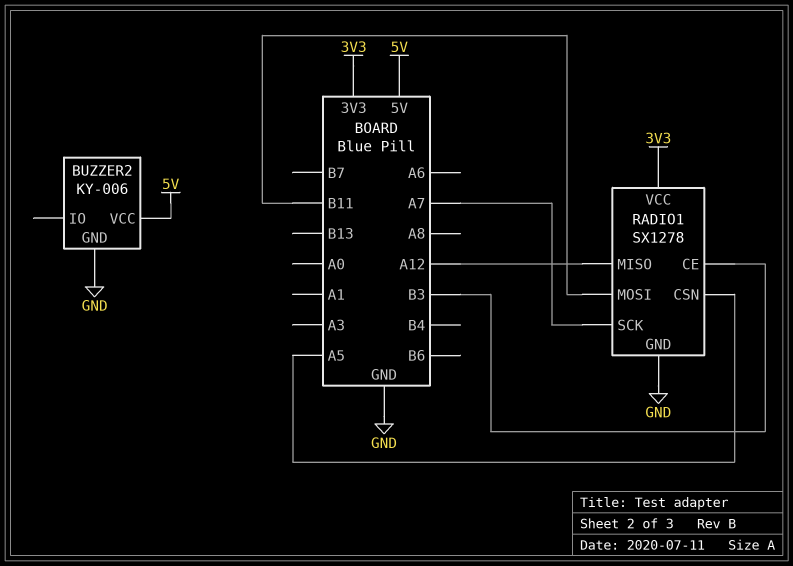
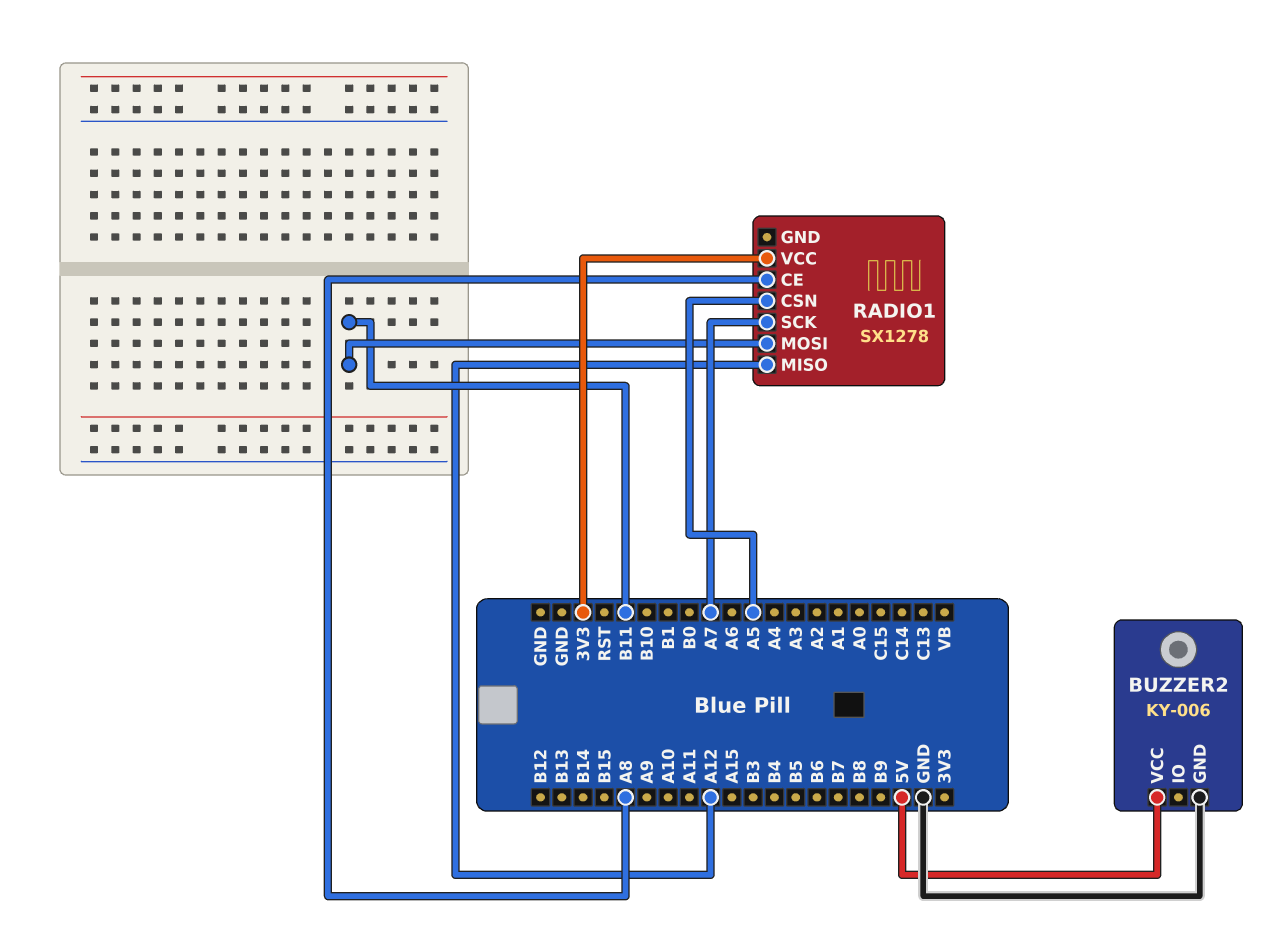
RADIO1 pin CE: B3 -> A8
RADIO1 pin GND: GND -> none

